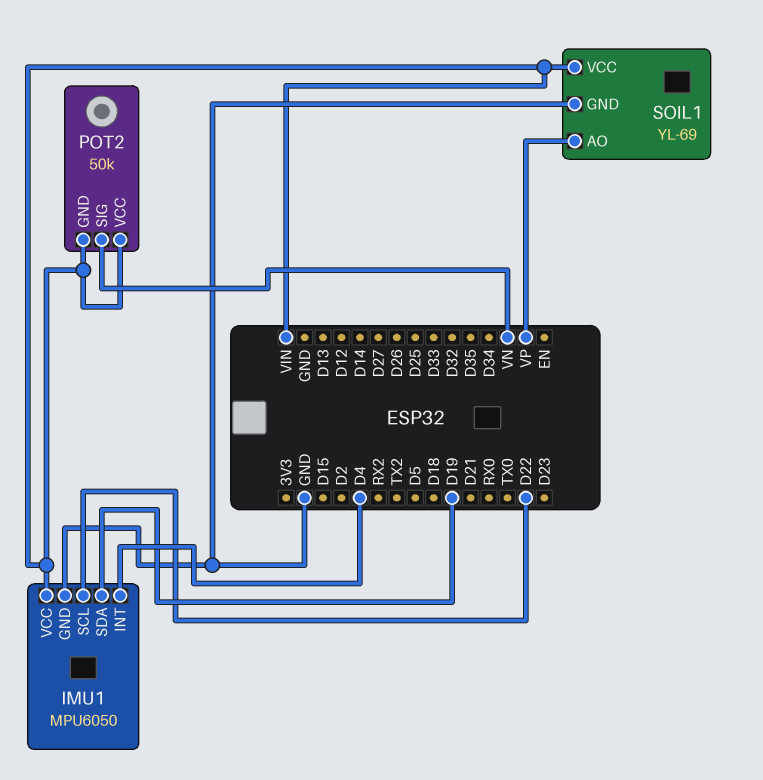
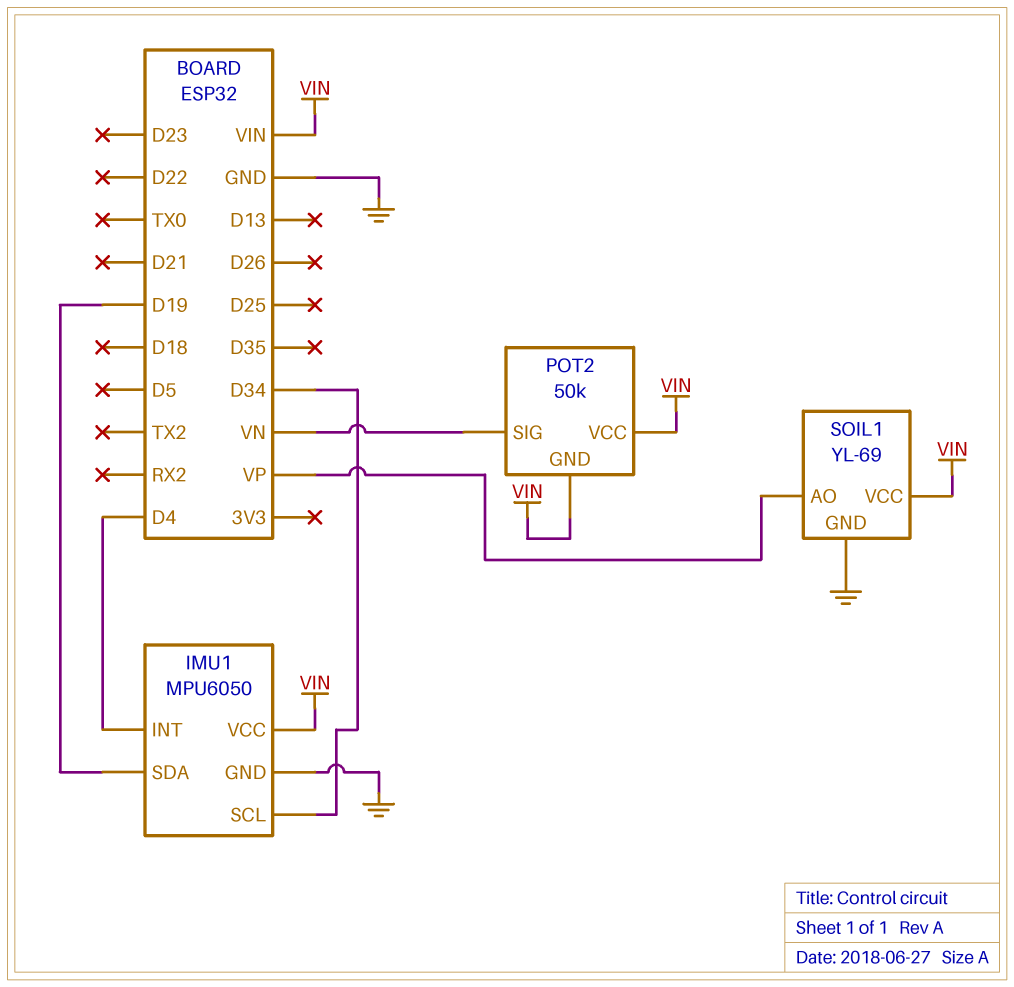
IMU1 pin SCL: D22 -> D34

